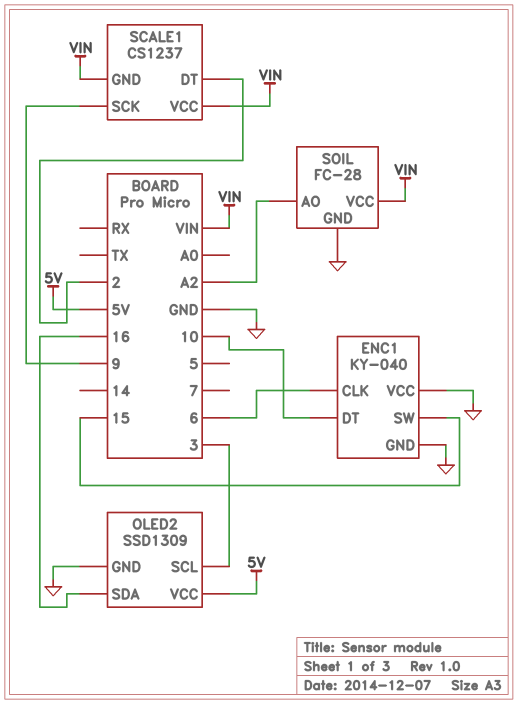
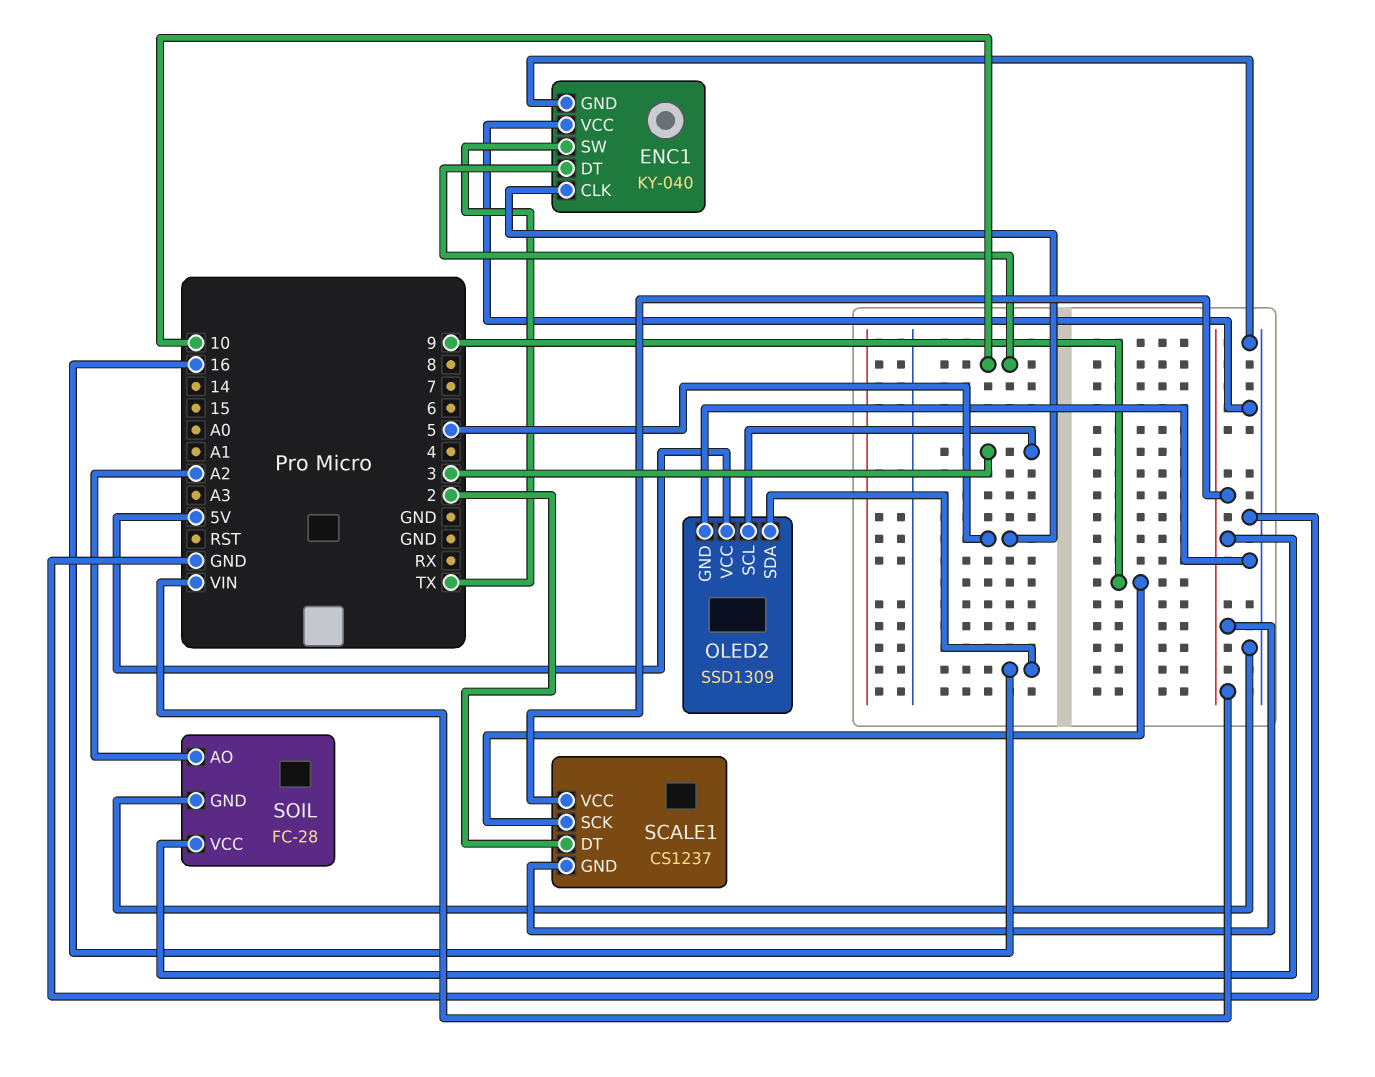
ENC1 pin CLK: 6 -> 5
ENC1 pin SW: 15 -> TX

